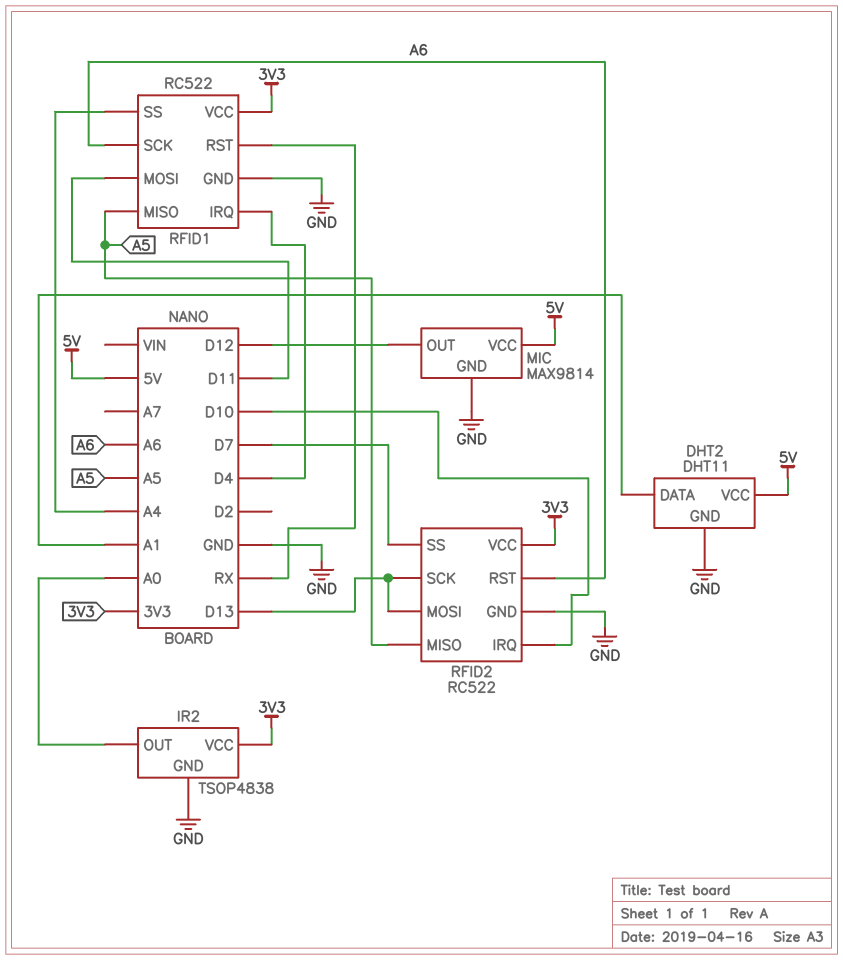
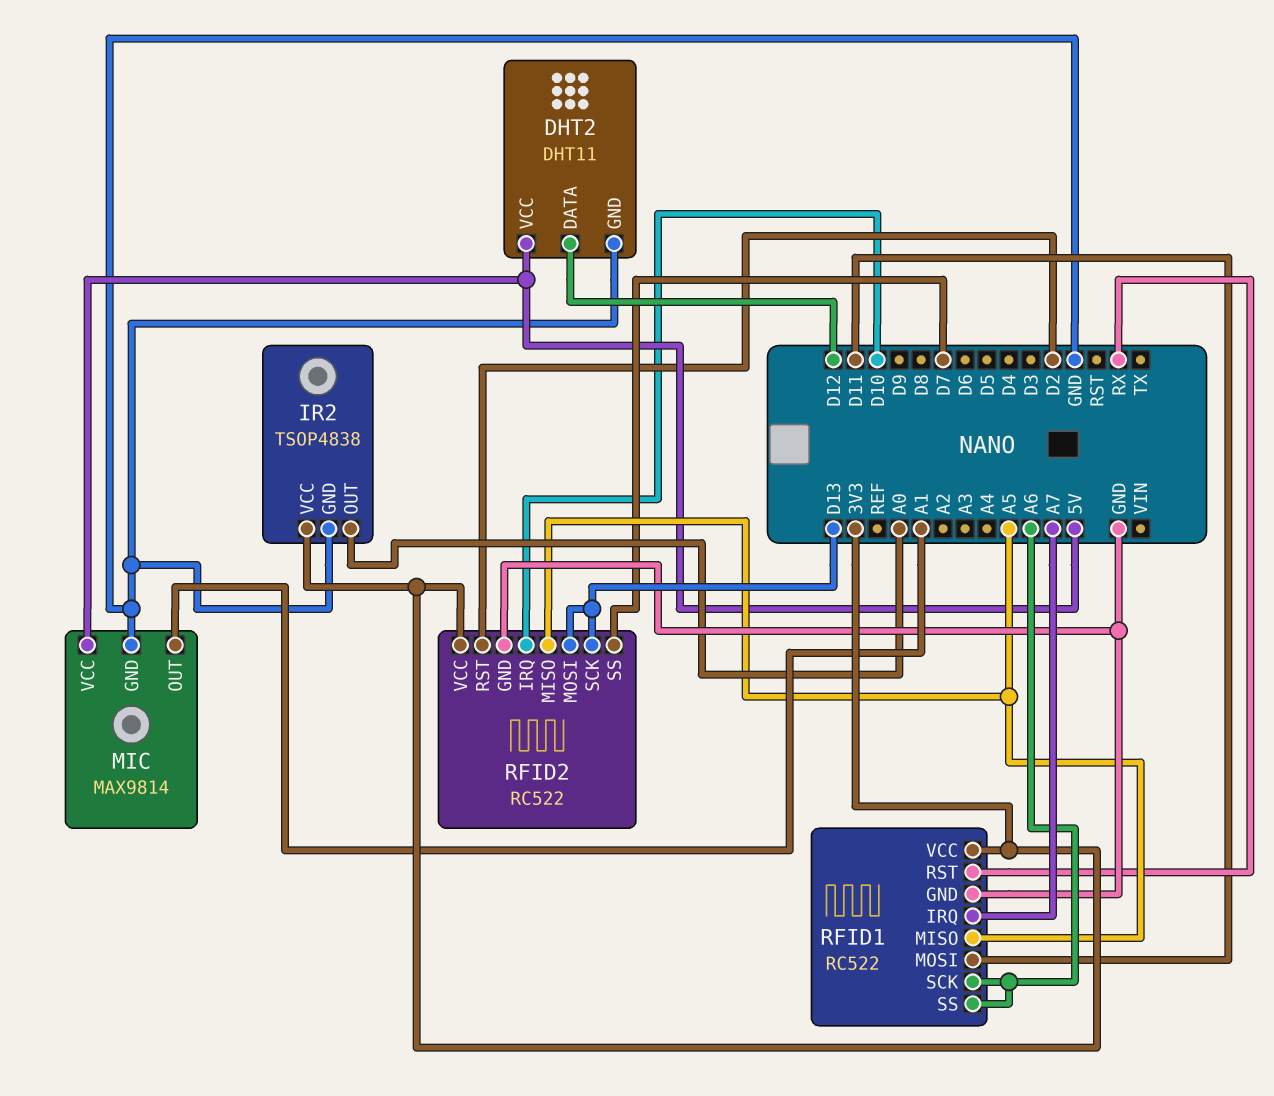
DHT2 pin DATA: A1 -> D12
MIC pin OUT: D12 -> A1
RFID1 pin IRQ: D4 -> A7
RFID1 pin SS: A4 -> A6
RFID2 pin RST: A6 -> D2

